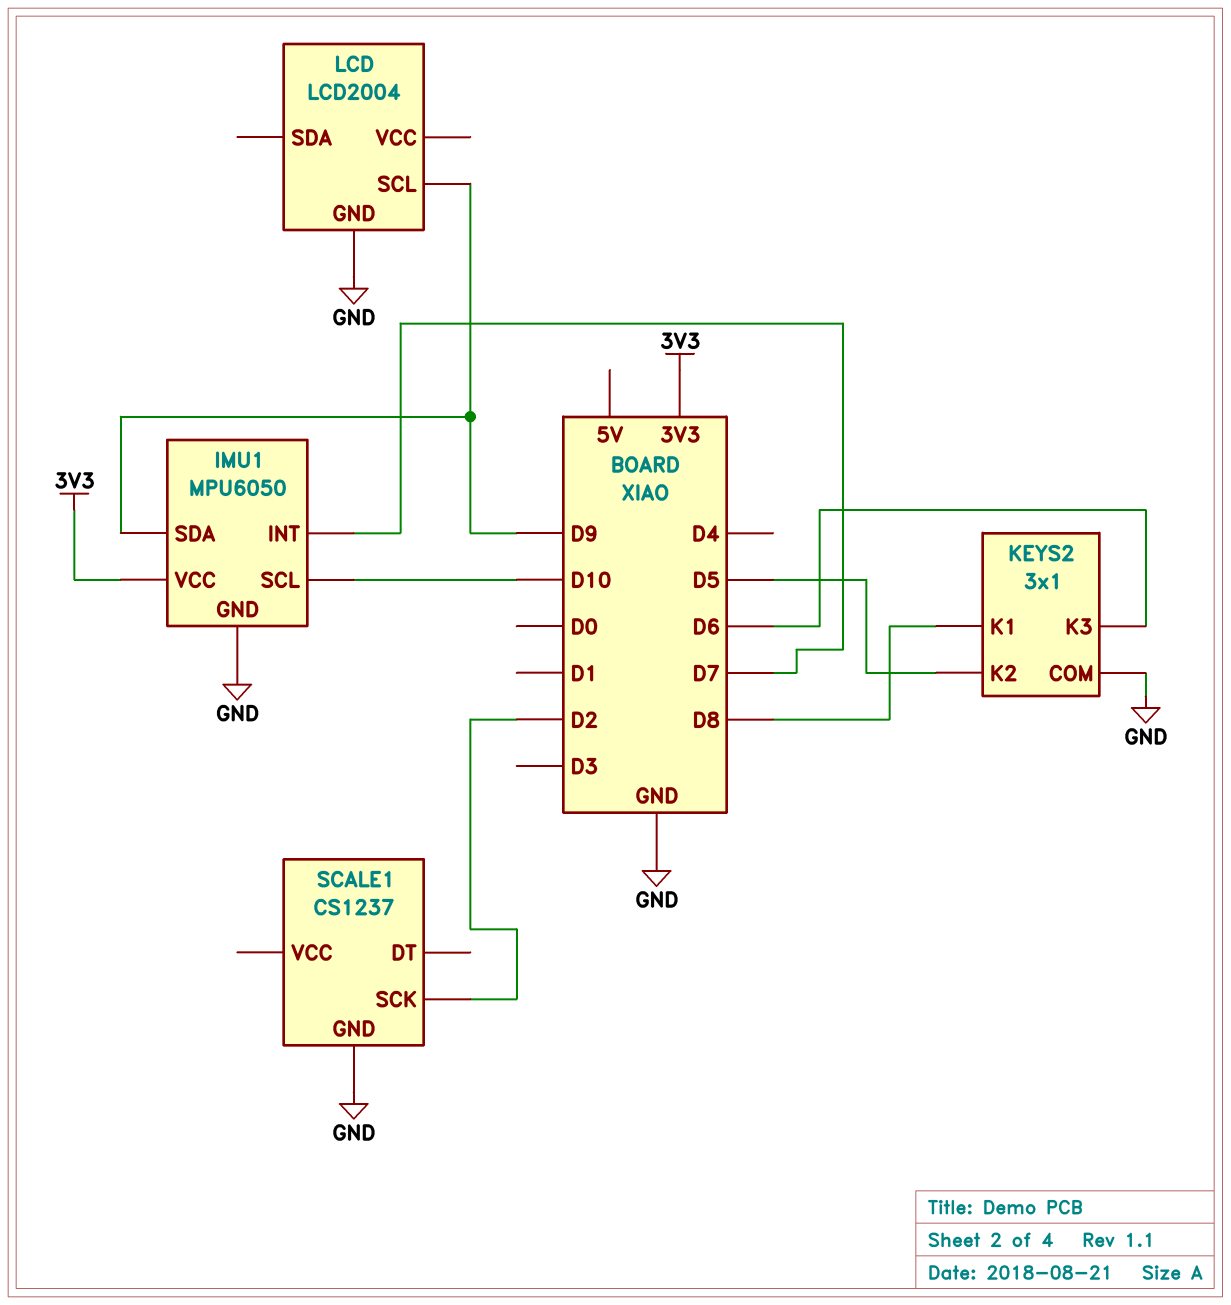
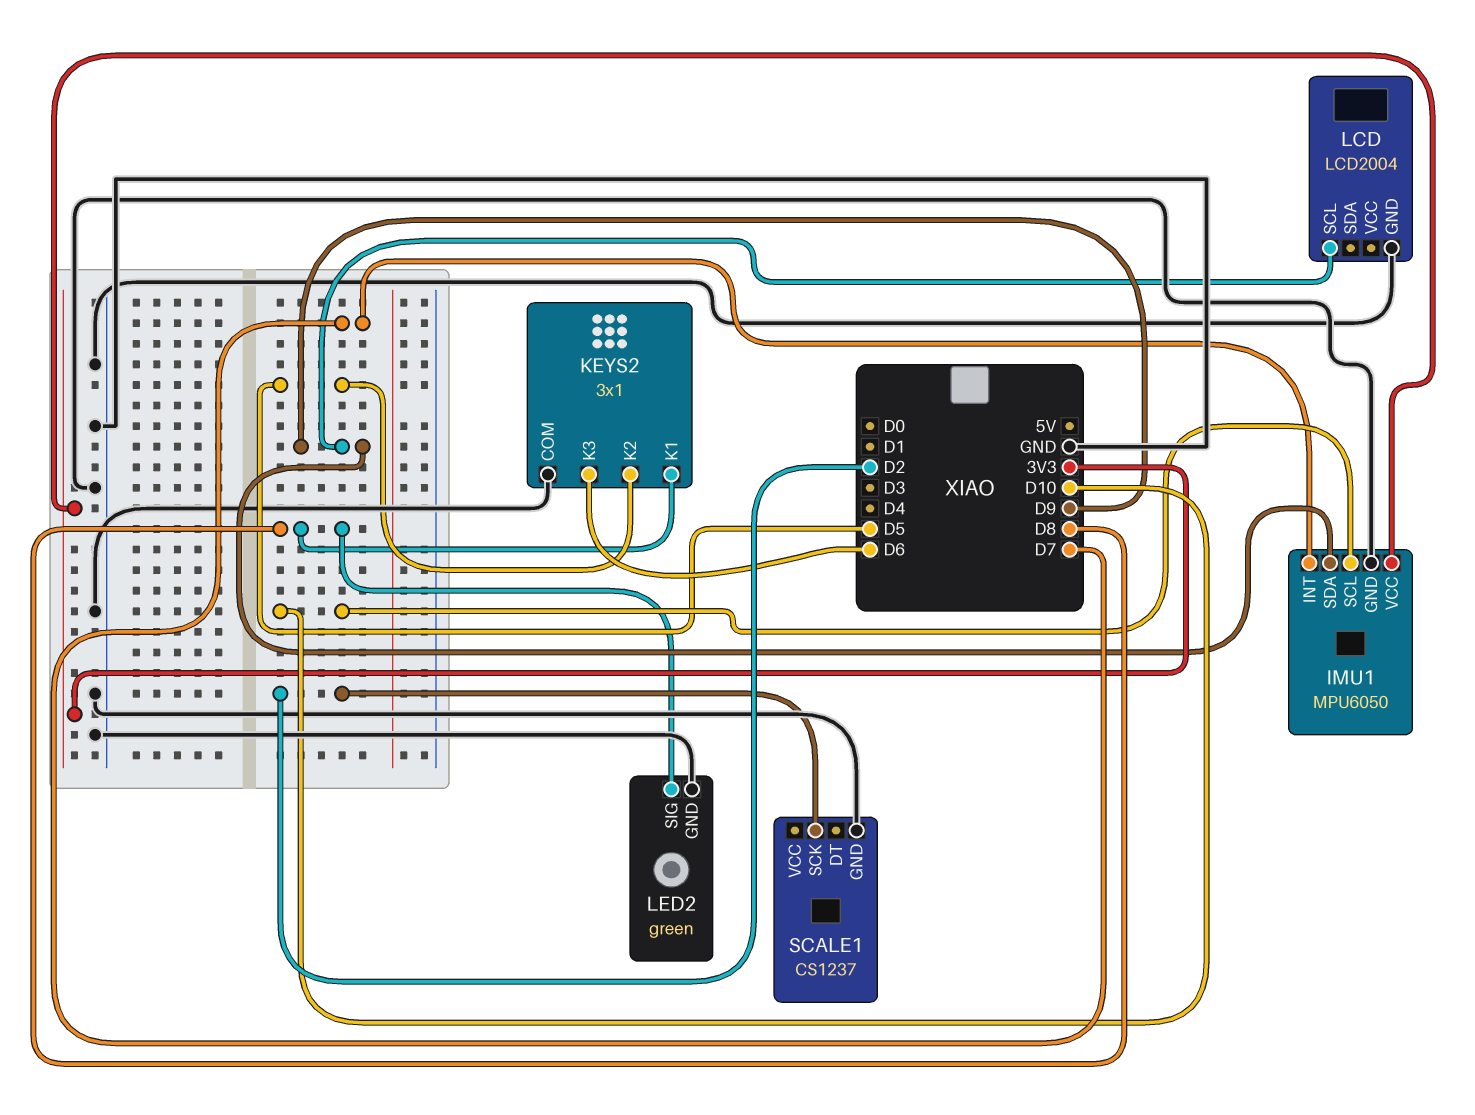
LED2: none -> green
LED2 pin GND: none -> GND
LED2 pin SIG: none -> D8

